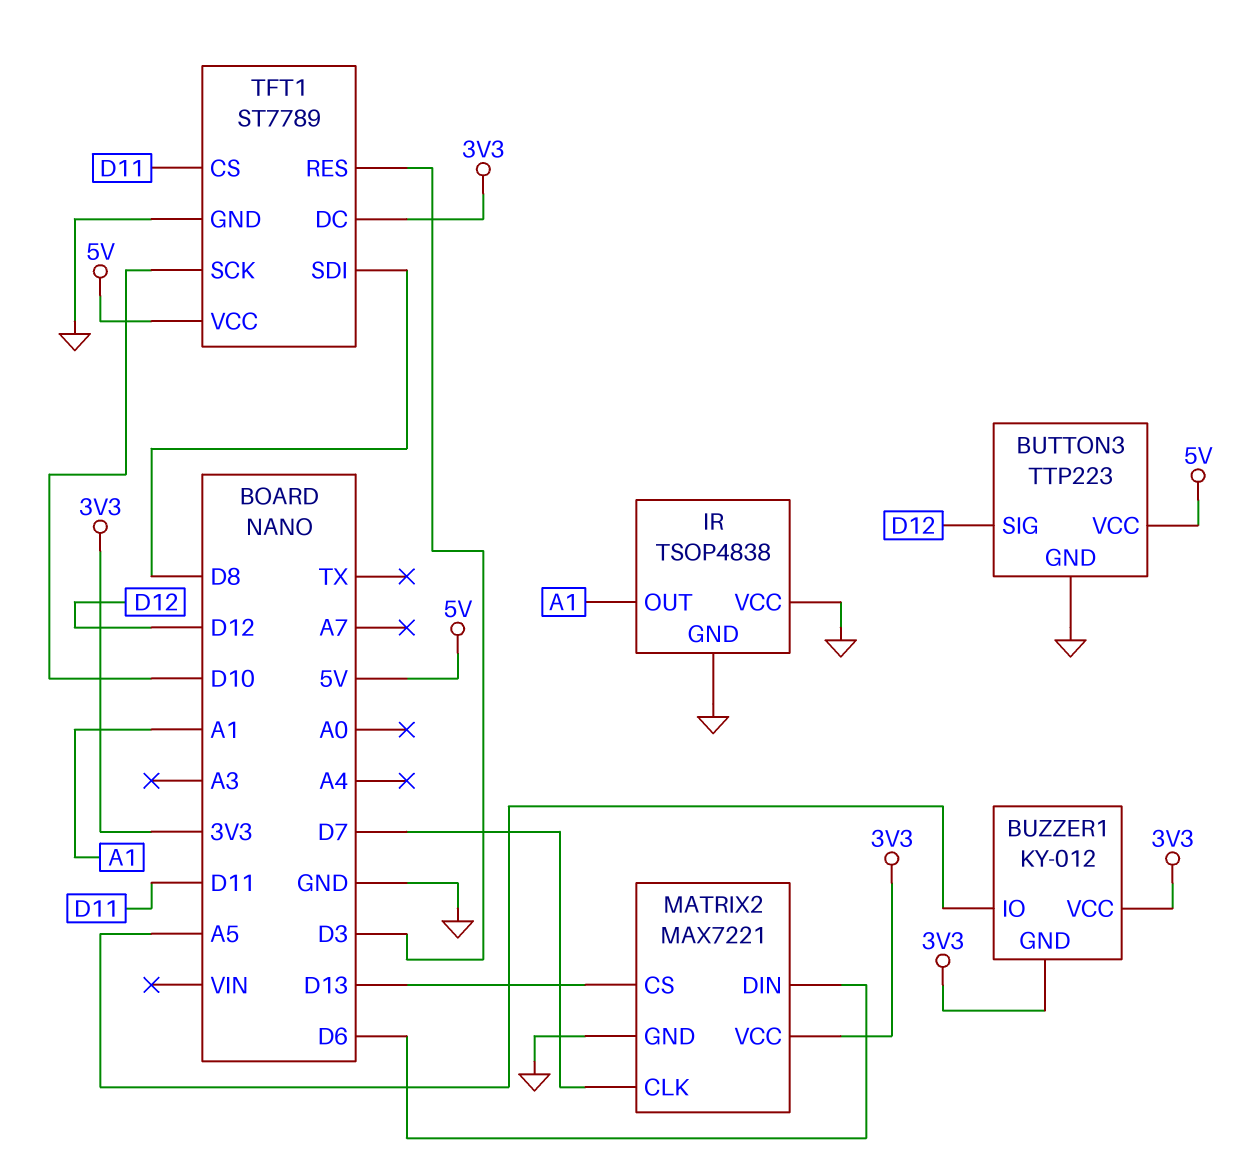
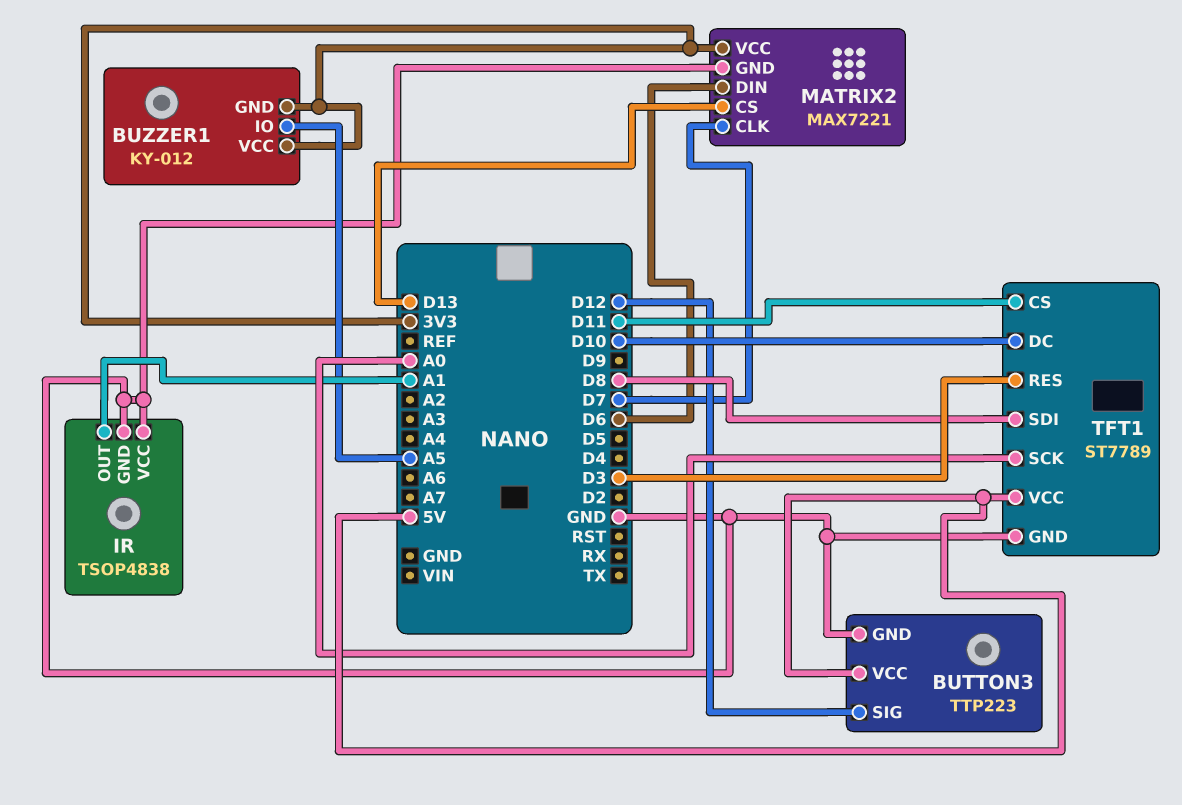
TFT1 pin DC: 3V3 -> D10
TFT1 pin SCK: D10 -> A0

